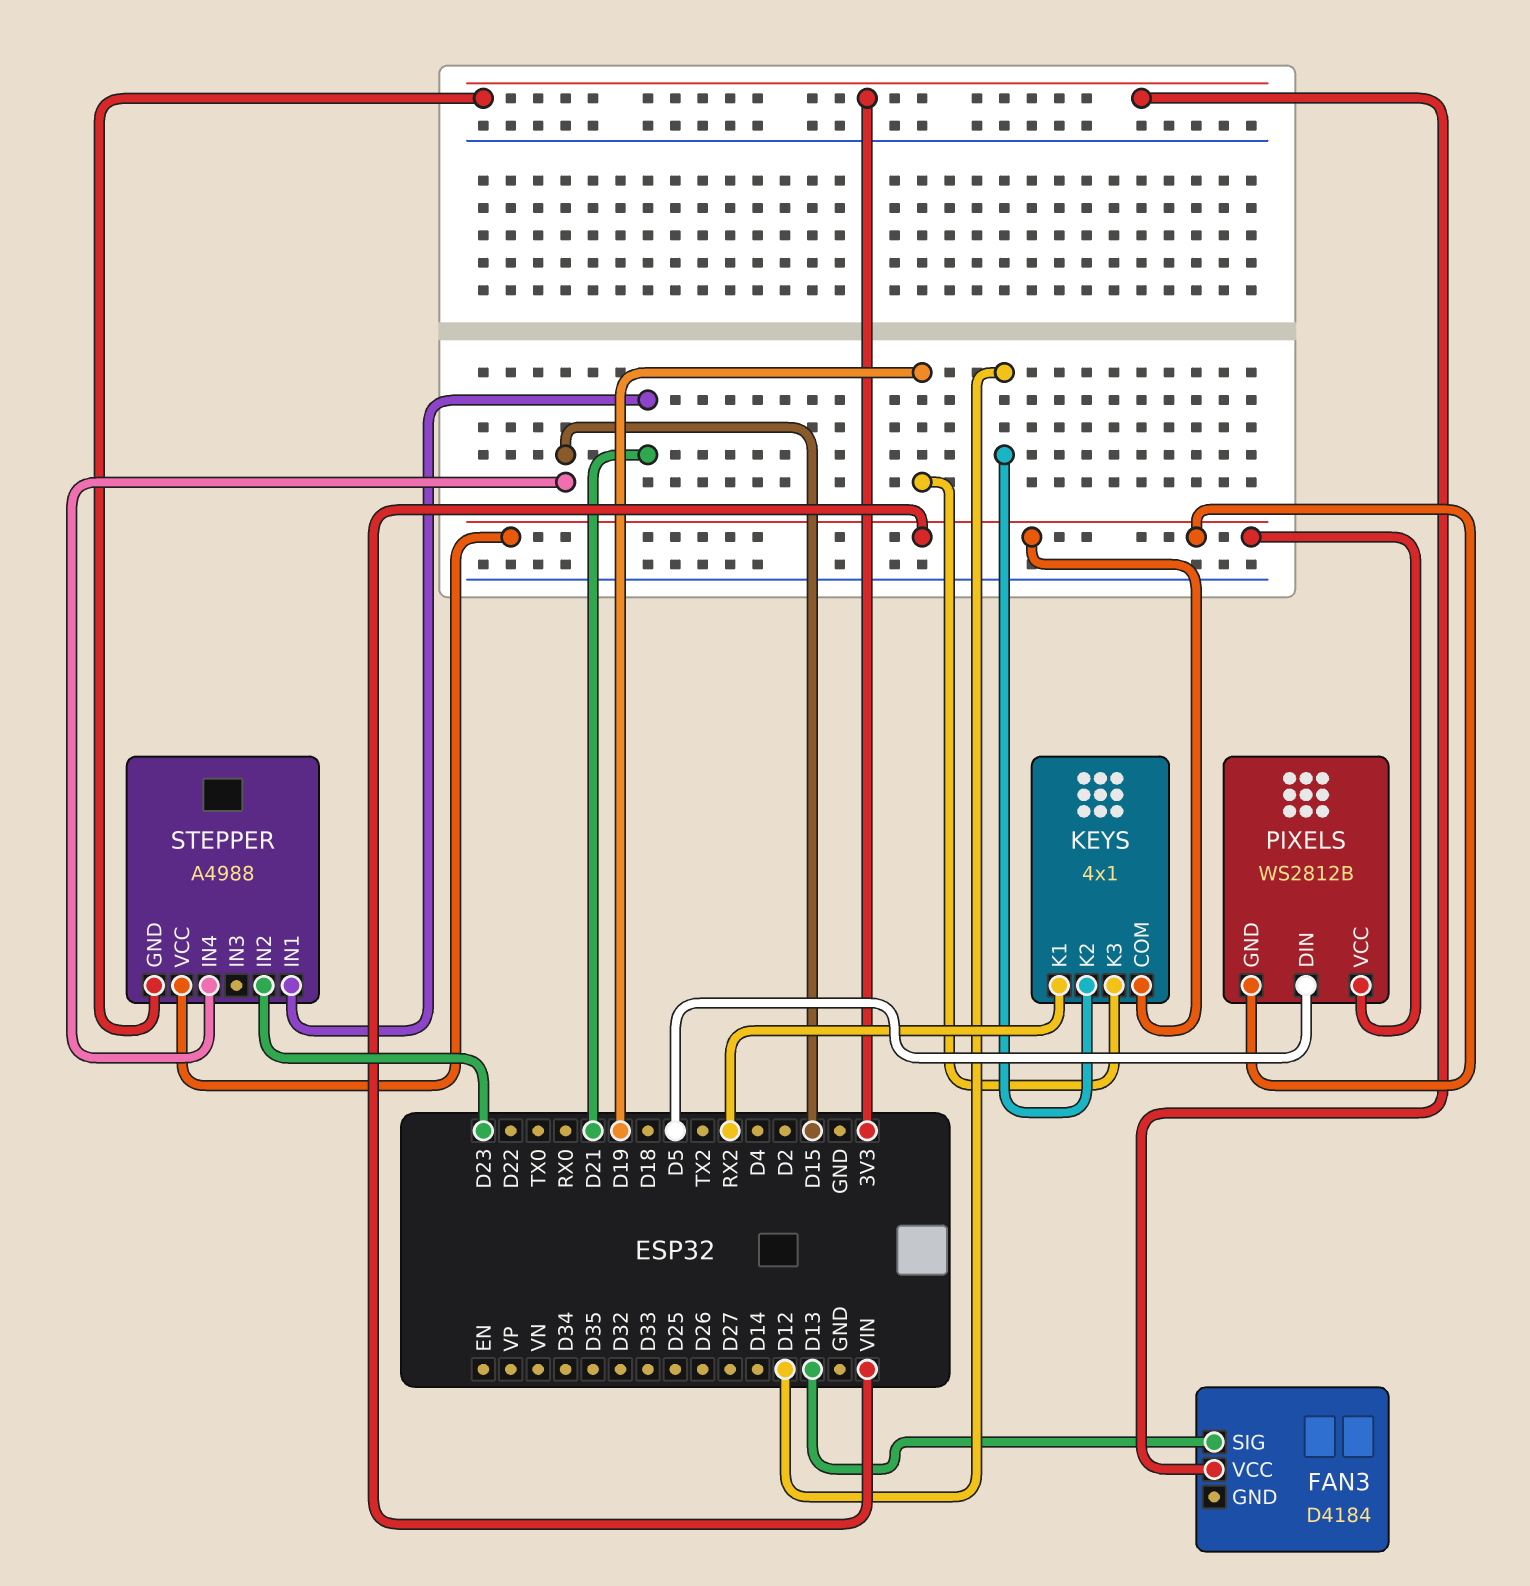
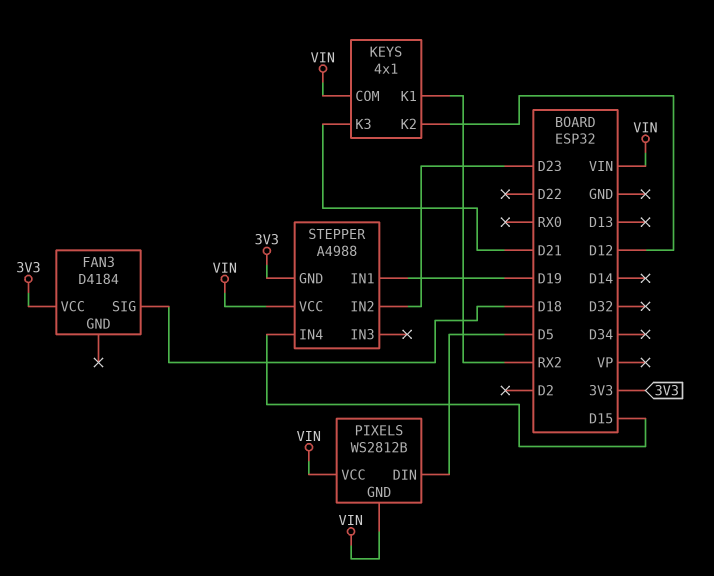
FAN3 pin SIG: D13 -> D18
KEYS pin K3: D19 -> D21
STEPPER pin IN1: D21 -> D19

